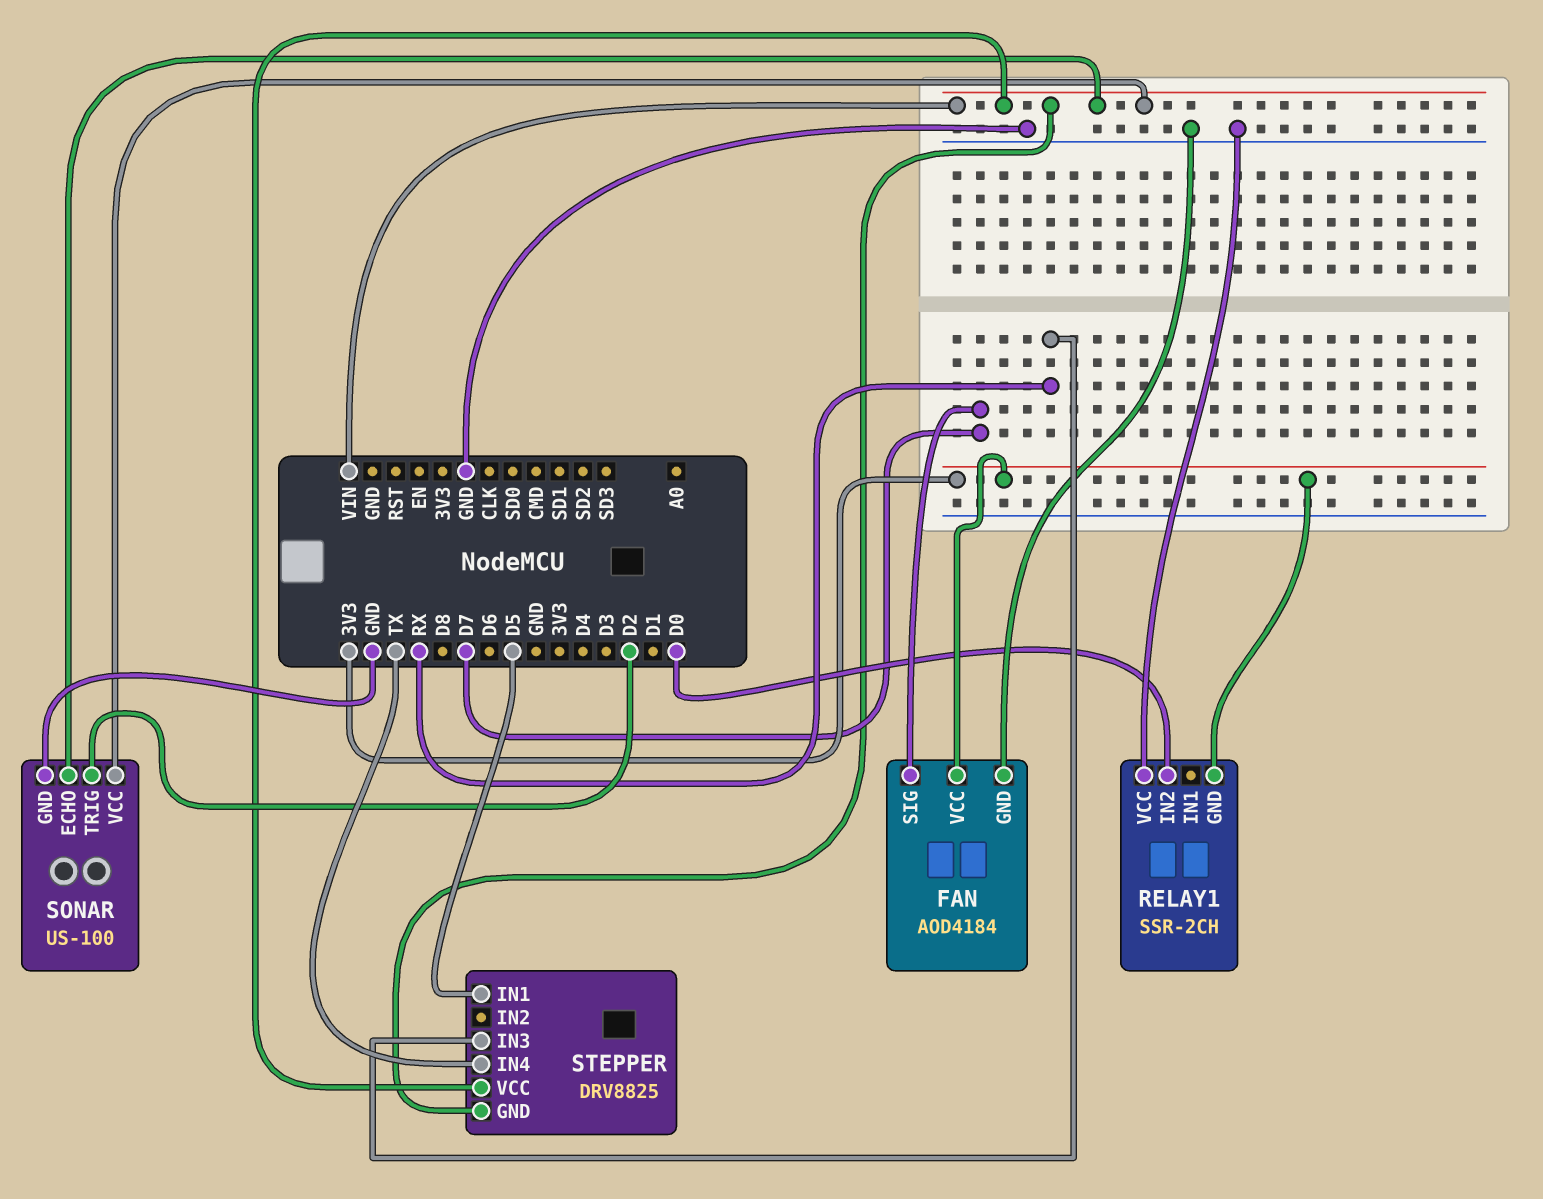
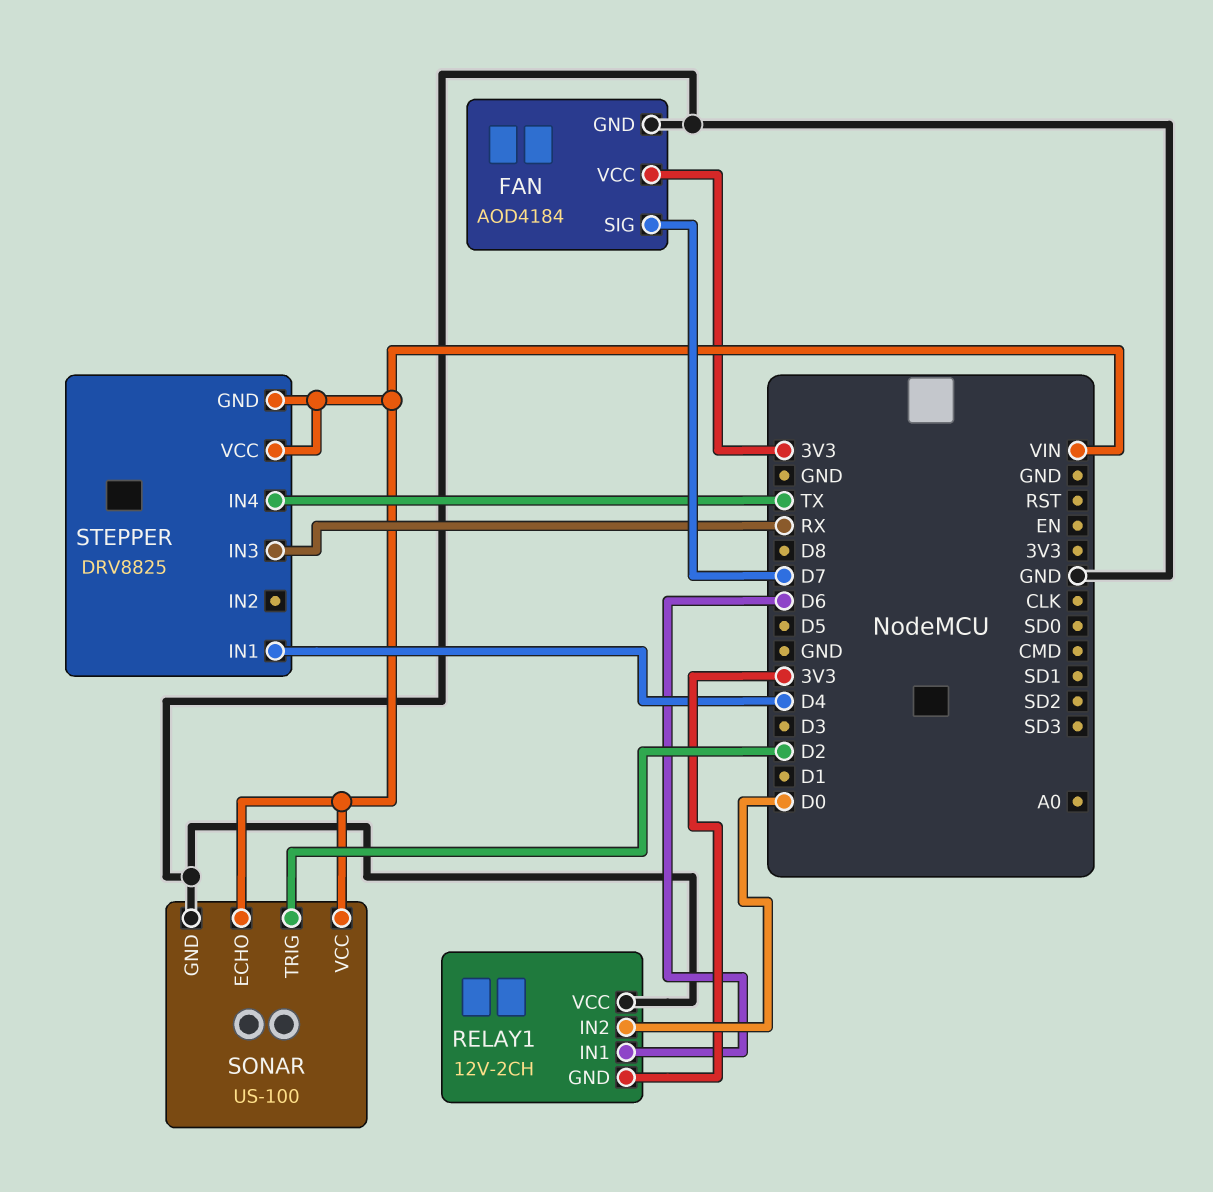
RELAY1: SSR-2CH -> 12V-2CH
RELAY1 pin IN1: none -> D6
STEPPER pin IN1: D5 -> D4

